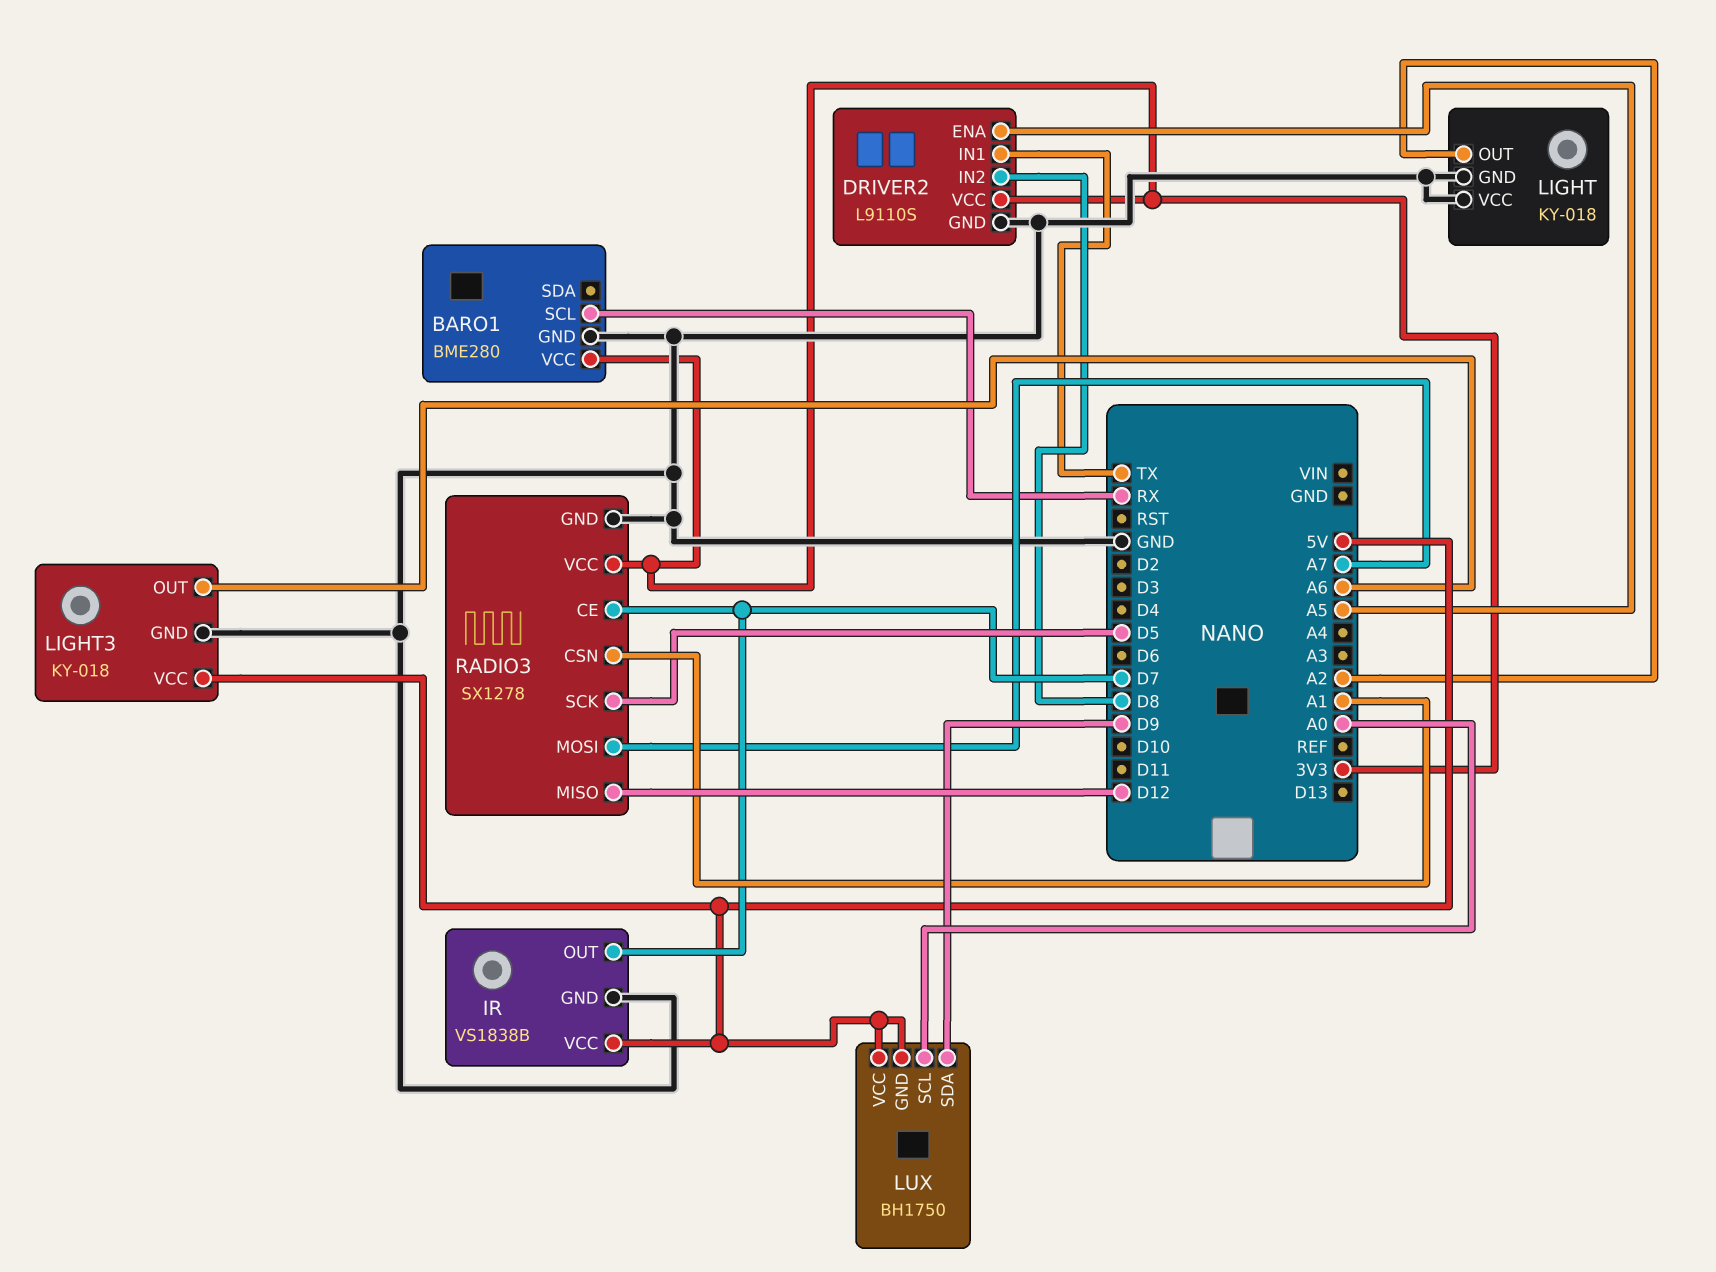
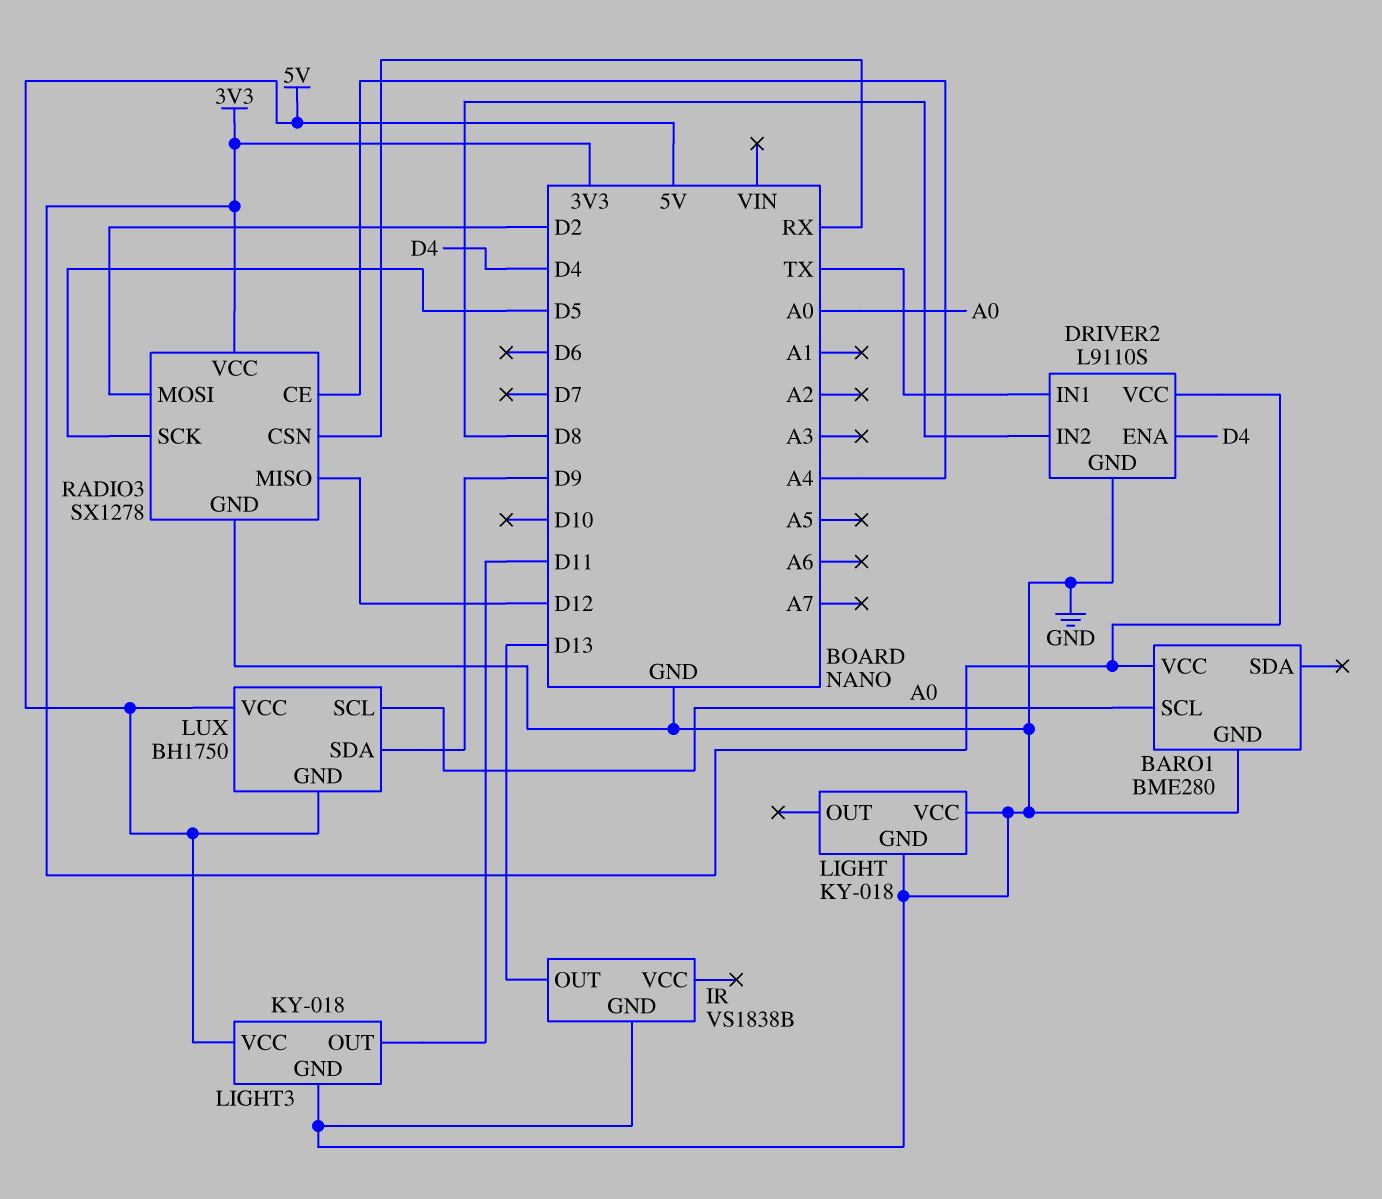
BARO1 pin SCL: RX -> A0
DRIVER2 pin ENA: A5 -> D4
IR pin OUT: D7 -> D13
IR pin VCC: 5V -> none
LIGHT pin OUT: A2 -> none
LIGHT3 pin OUT: A6 -> D11
RADIO3 pin CE: D7 -> A4
RADIO3 pin CSN: A1 -> RX
RADIO3 pin MOSI: A7 -> D2

